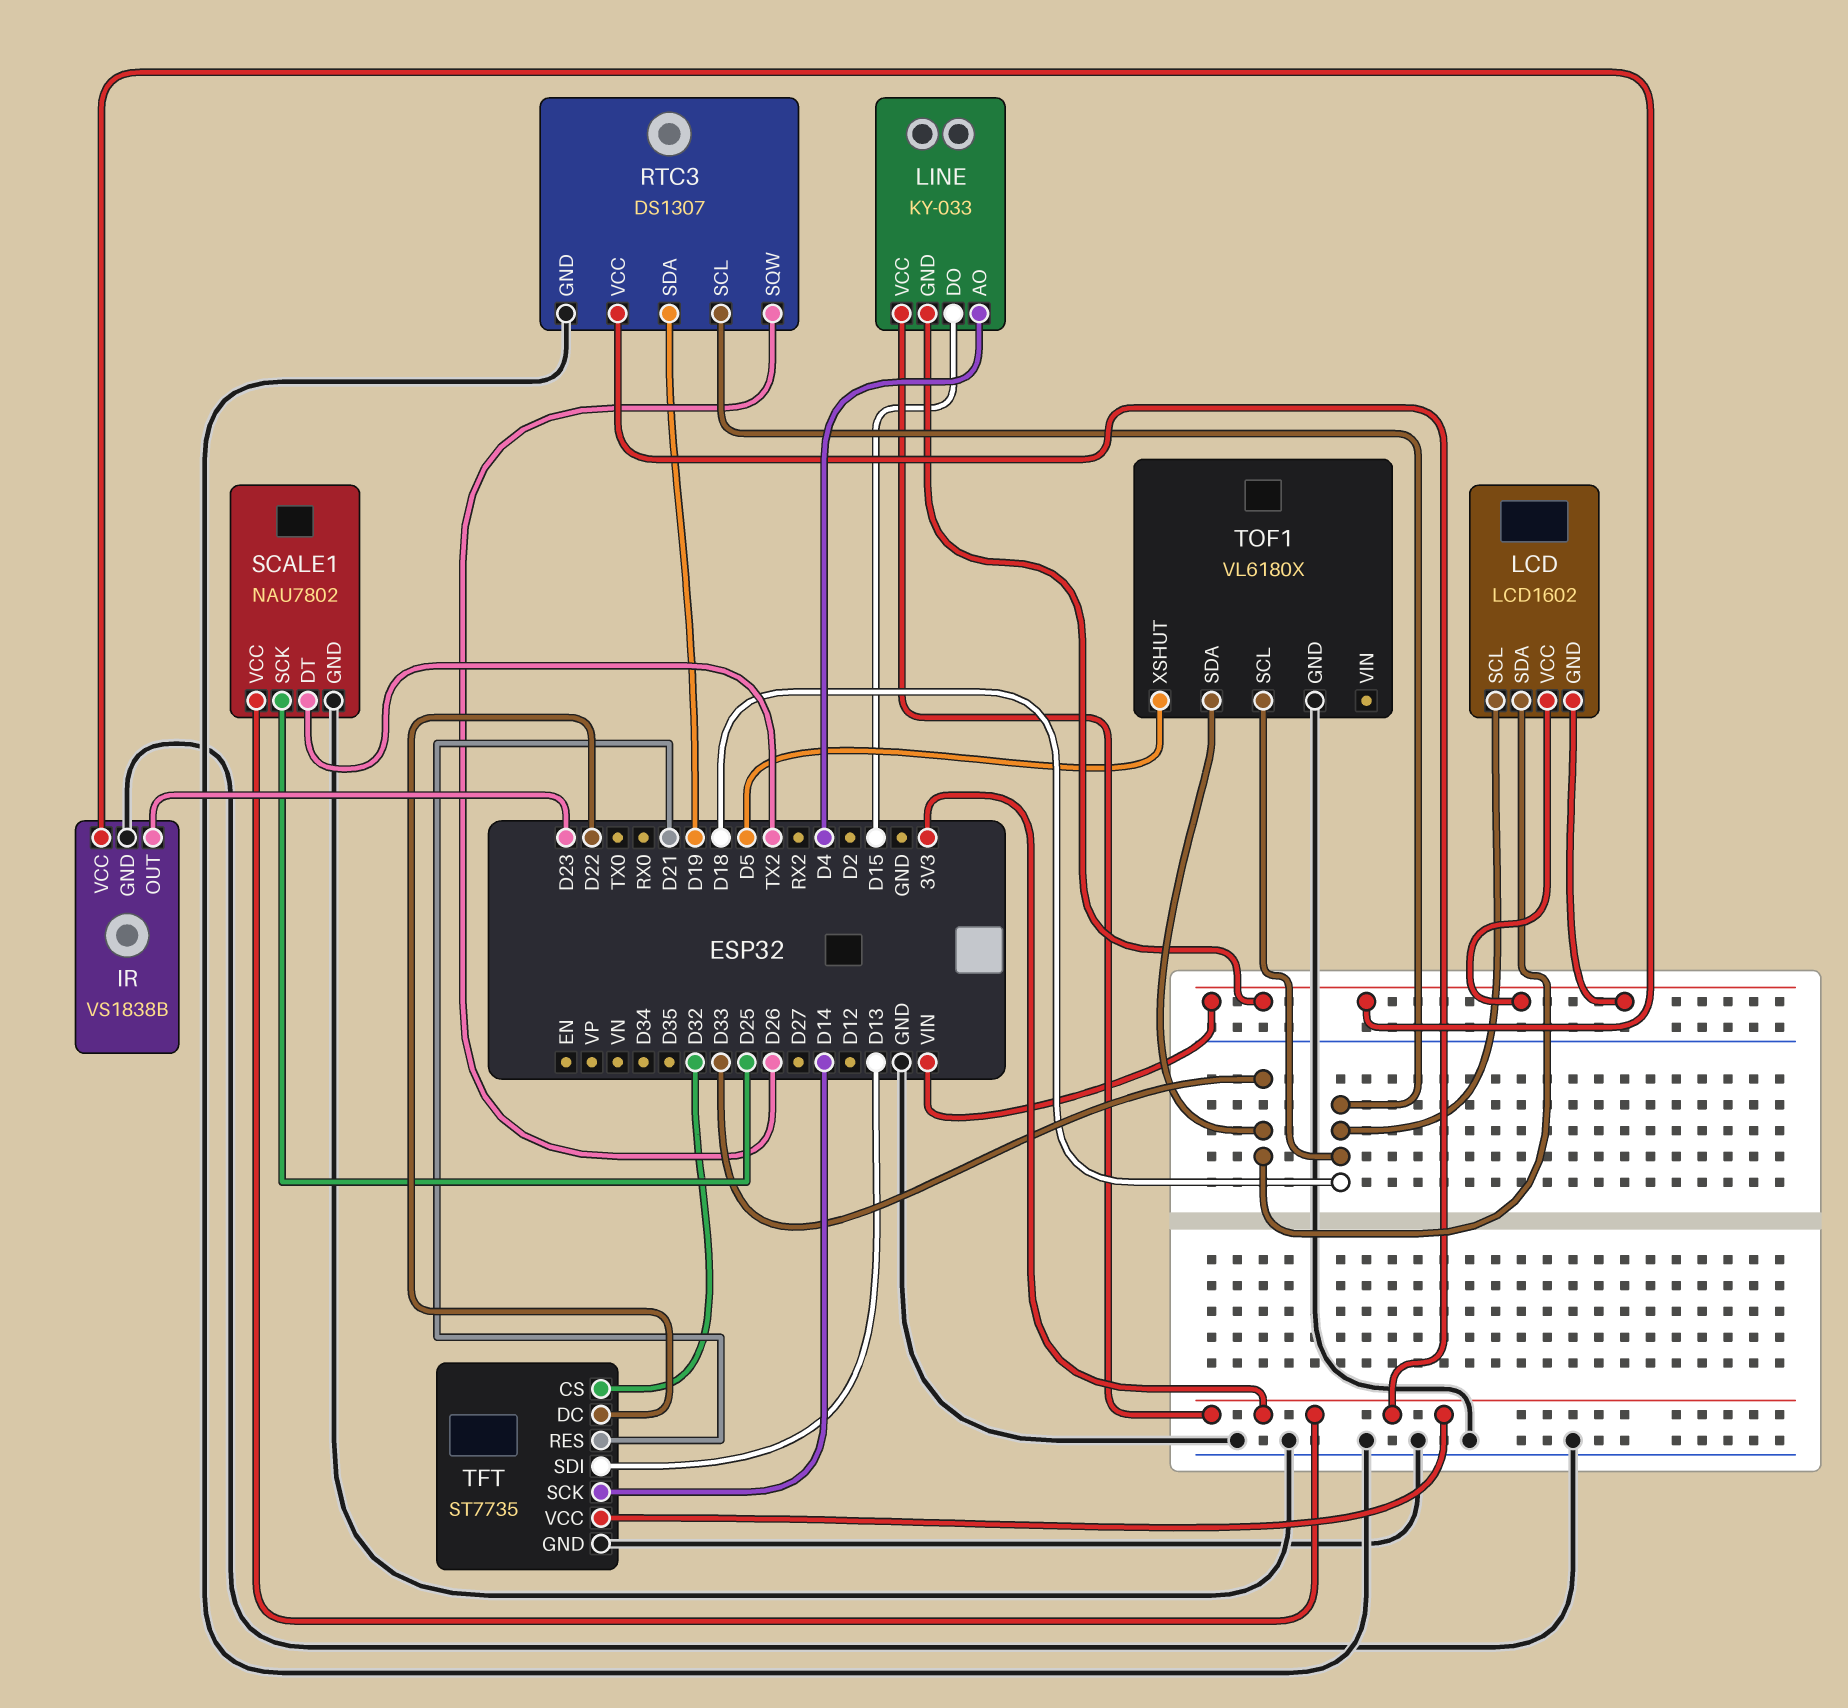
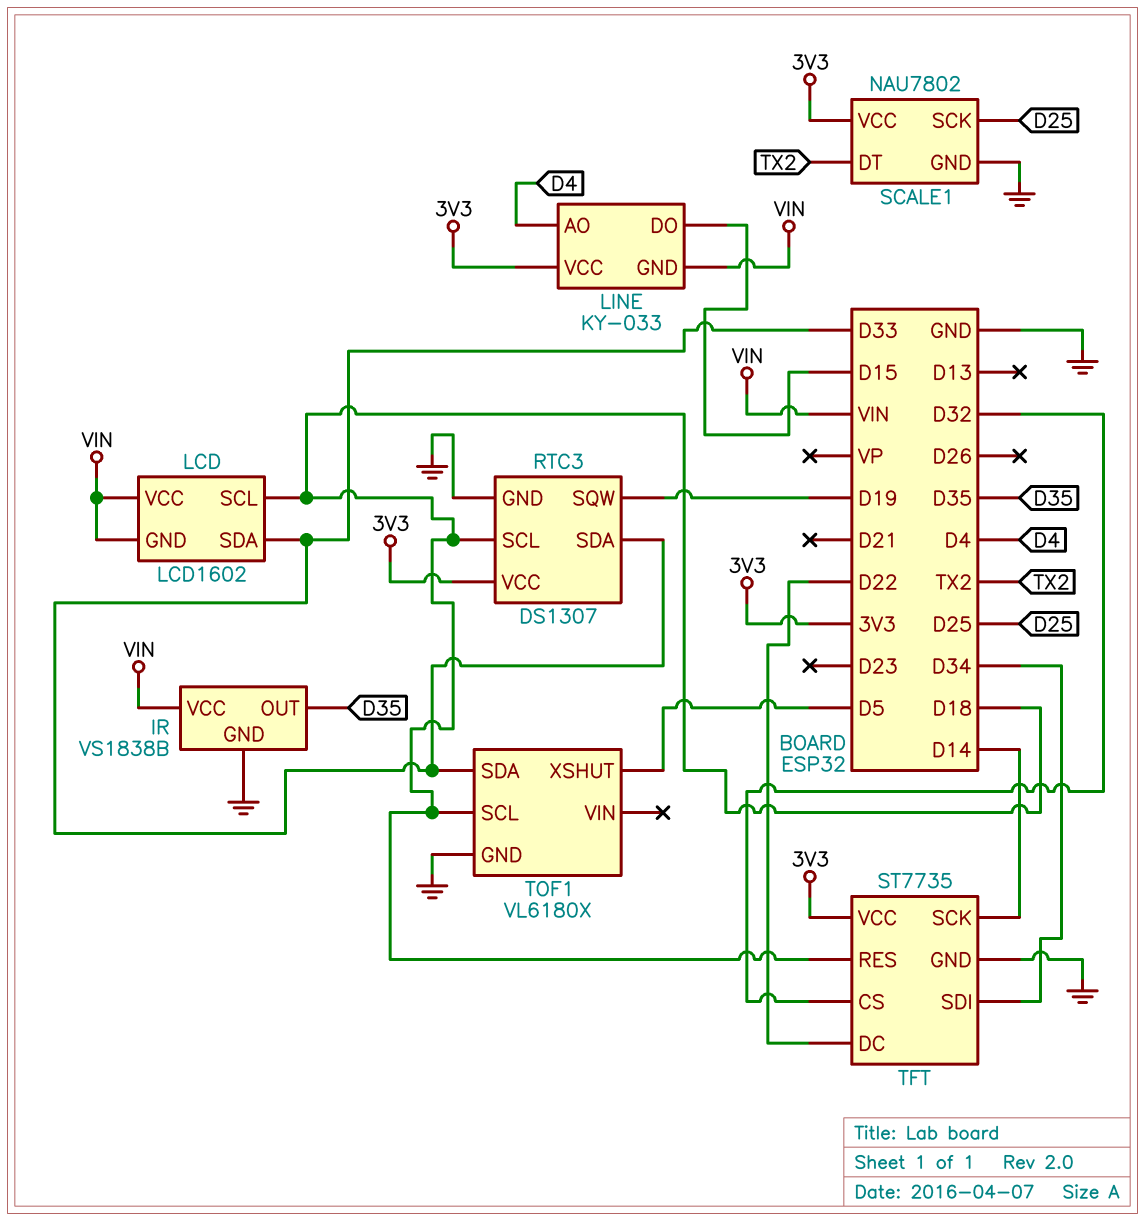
IR pin OUT: D23 -> D35
RTC3 pin SDA: D19 -> D33
RTC3 pin SQW: D26 -> D19
TFT pin RES: D21 -> D18
TFT pin SDI: D13 -> D34

